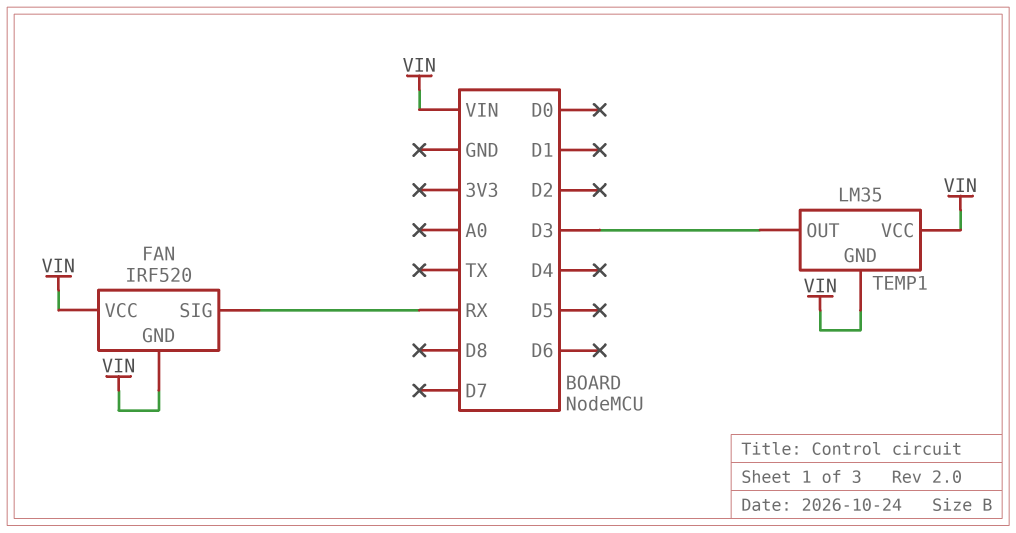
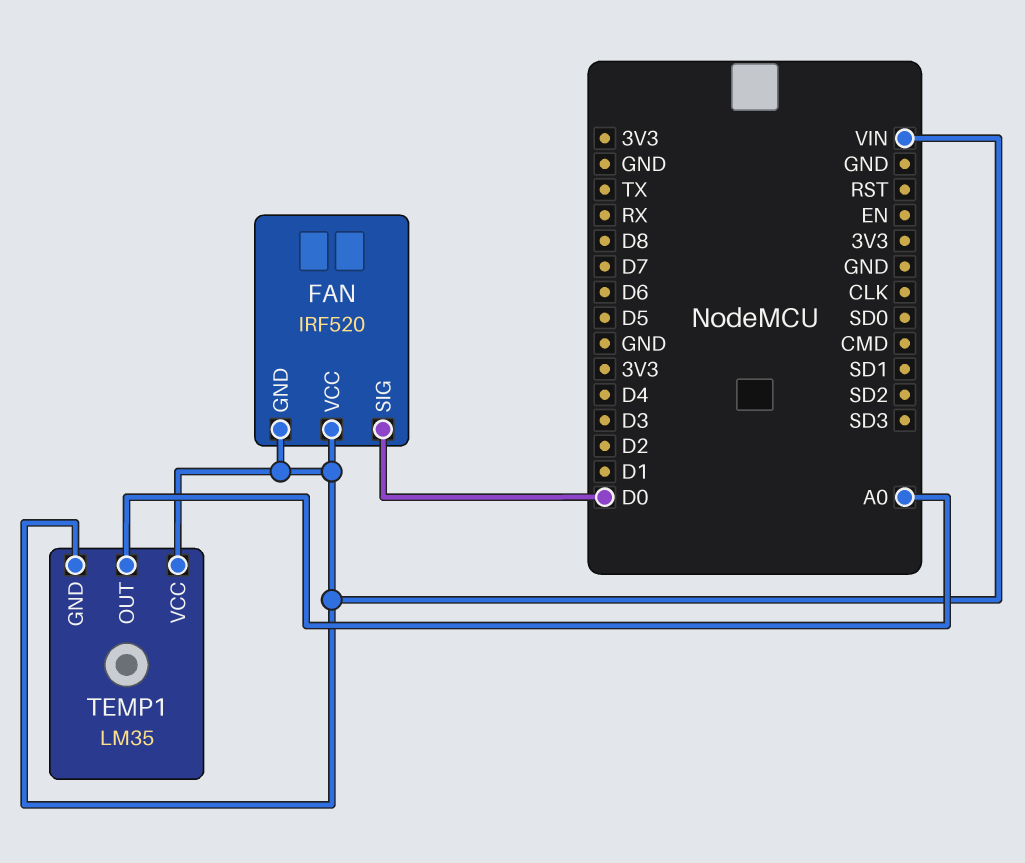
FAN pin SIG: RX -> D0
TEMP1 pin OUT: D3 -> A0

